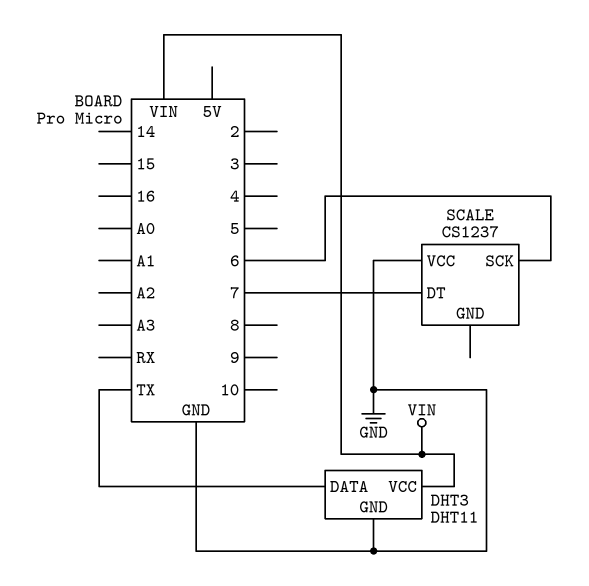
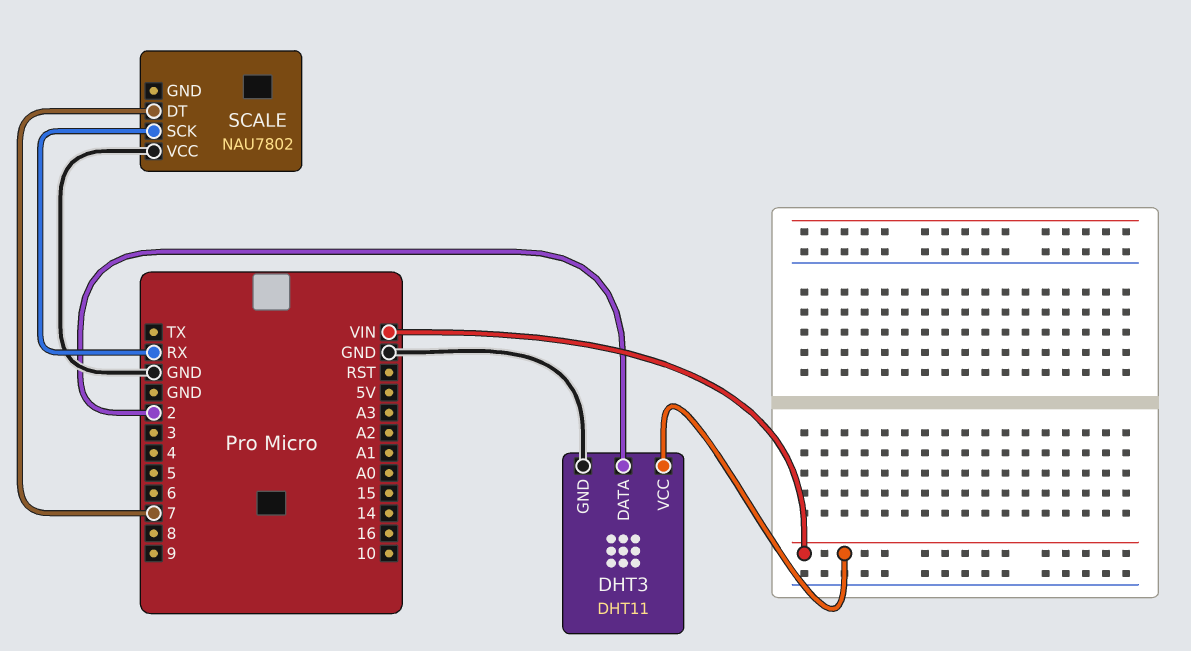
DHT3 pin DATA: TX -> 2
SCALE: CS1237 -> NAU7802
SCALE pin SCK: 6 -> RX

